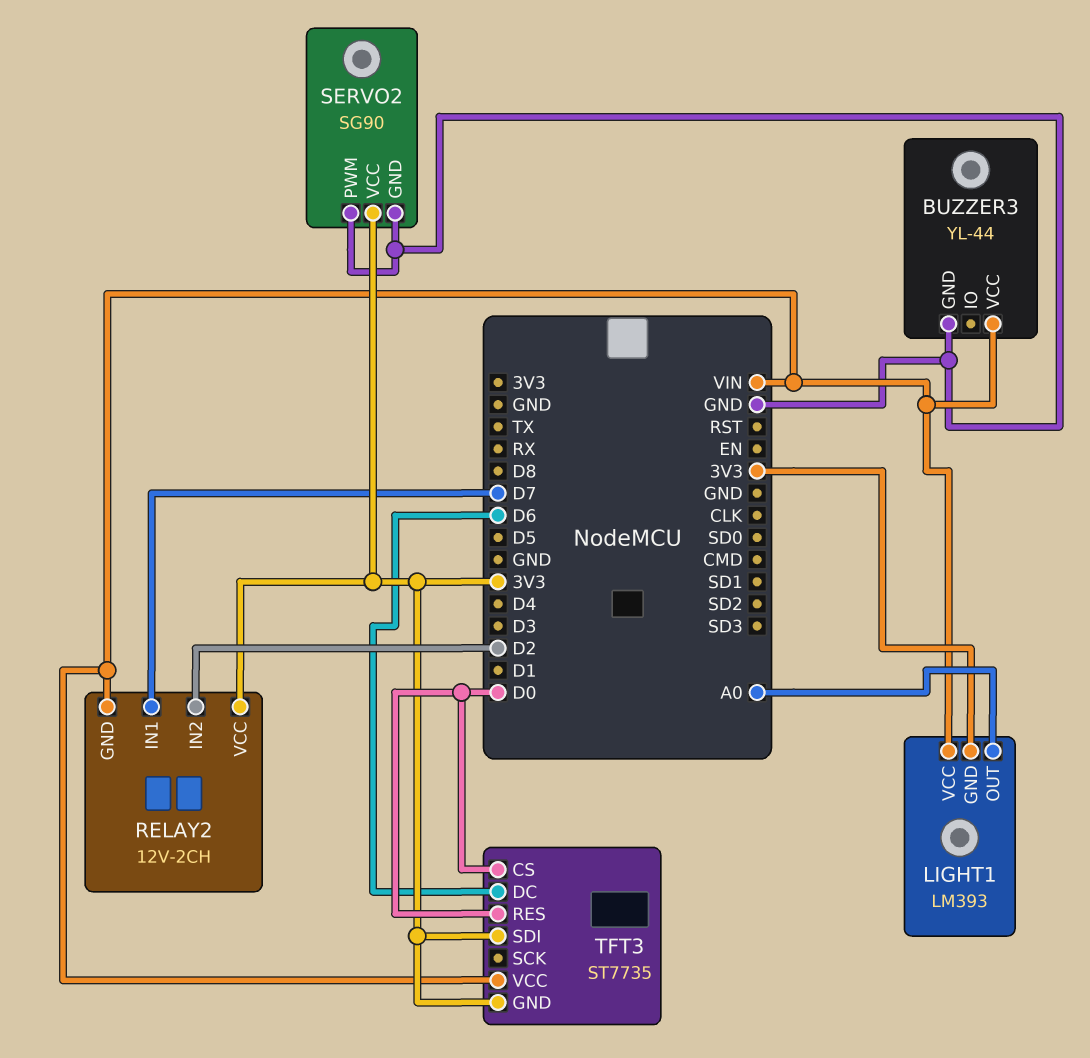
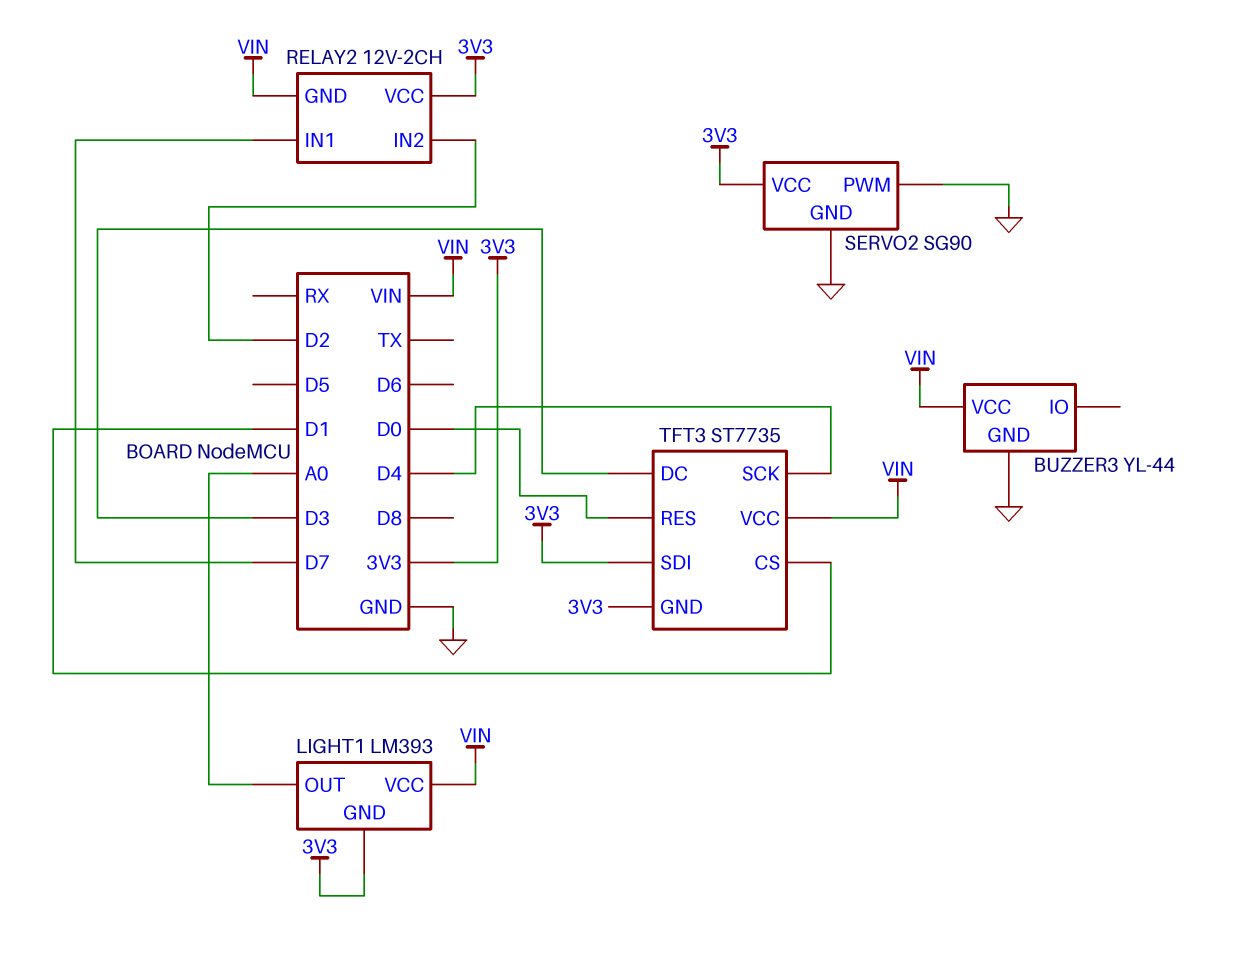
TFT3 pin CS: D0 -> D1
TFT3 pin DC: D6 -> D3
TFT3 pin SCK: none -> D4

